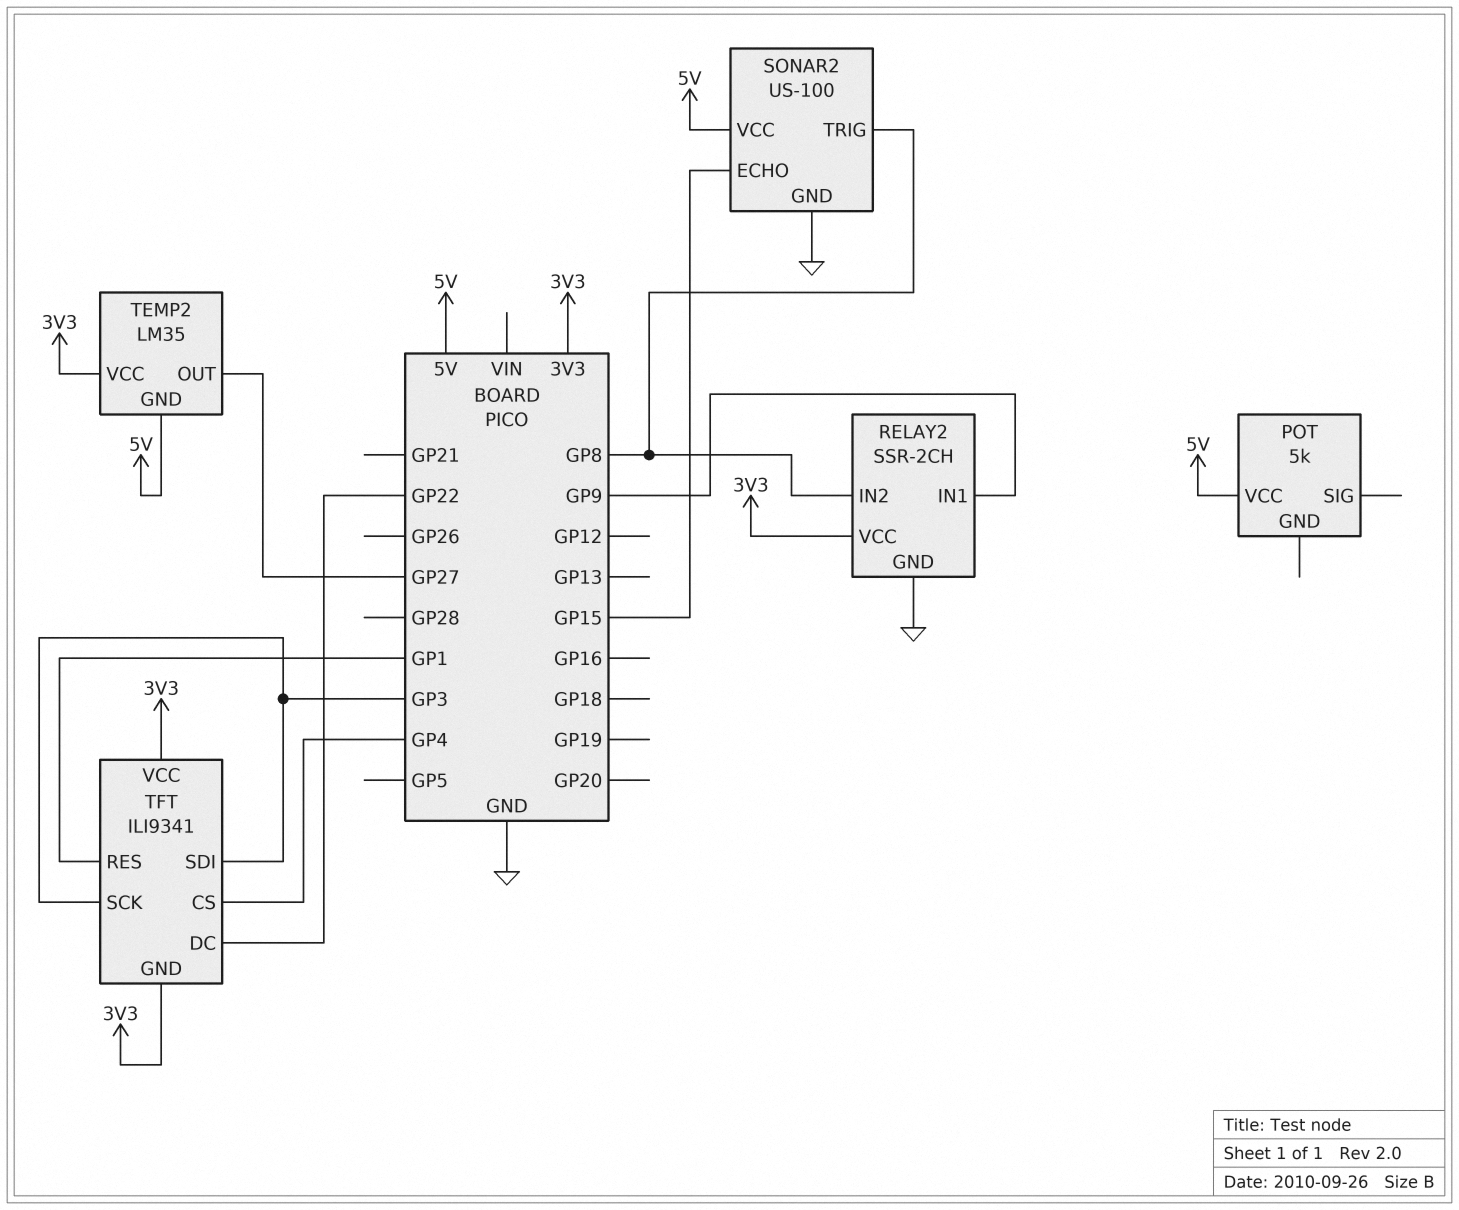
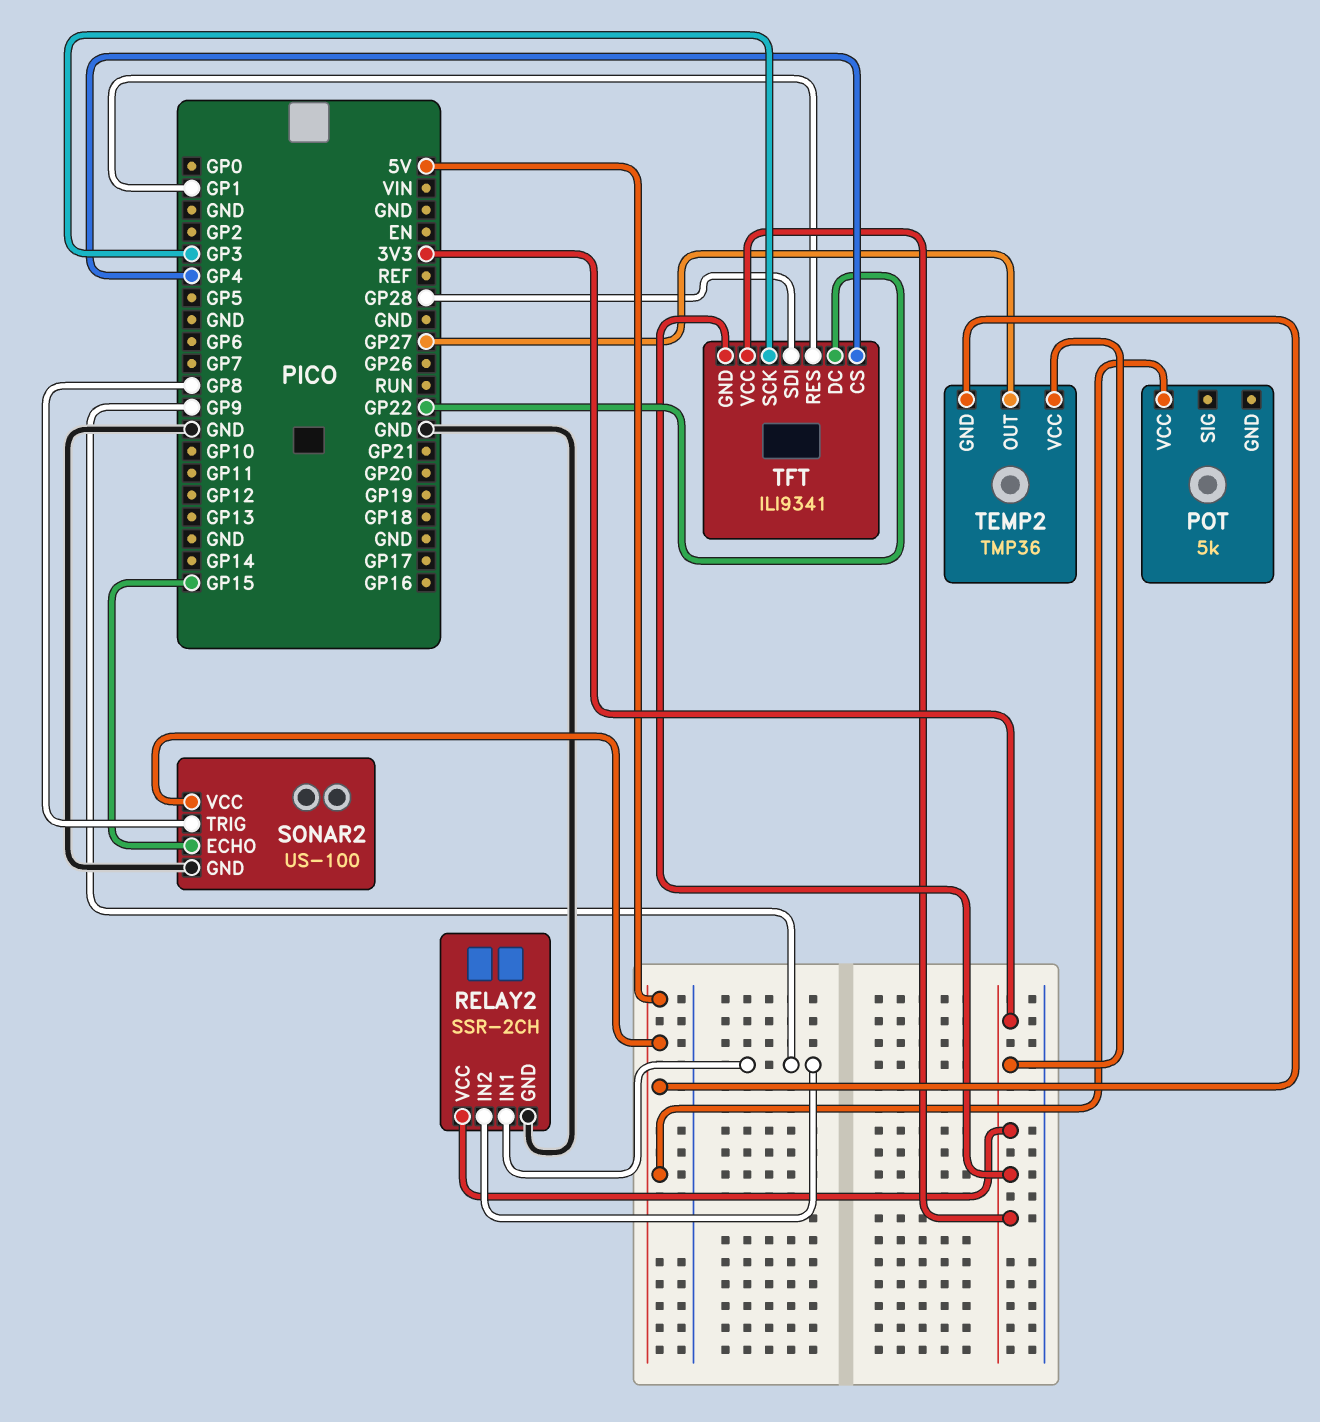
RELAY2 pin IN2: GP8 -> GP9
TEMP2: LM35 -> TMP36
TFT pin SDI: GP3 -> GP28

